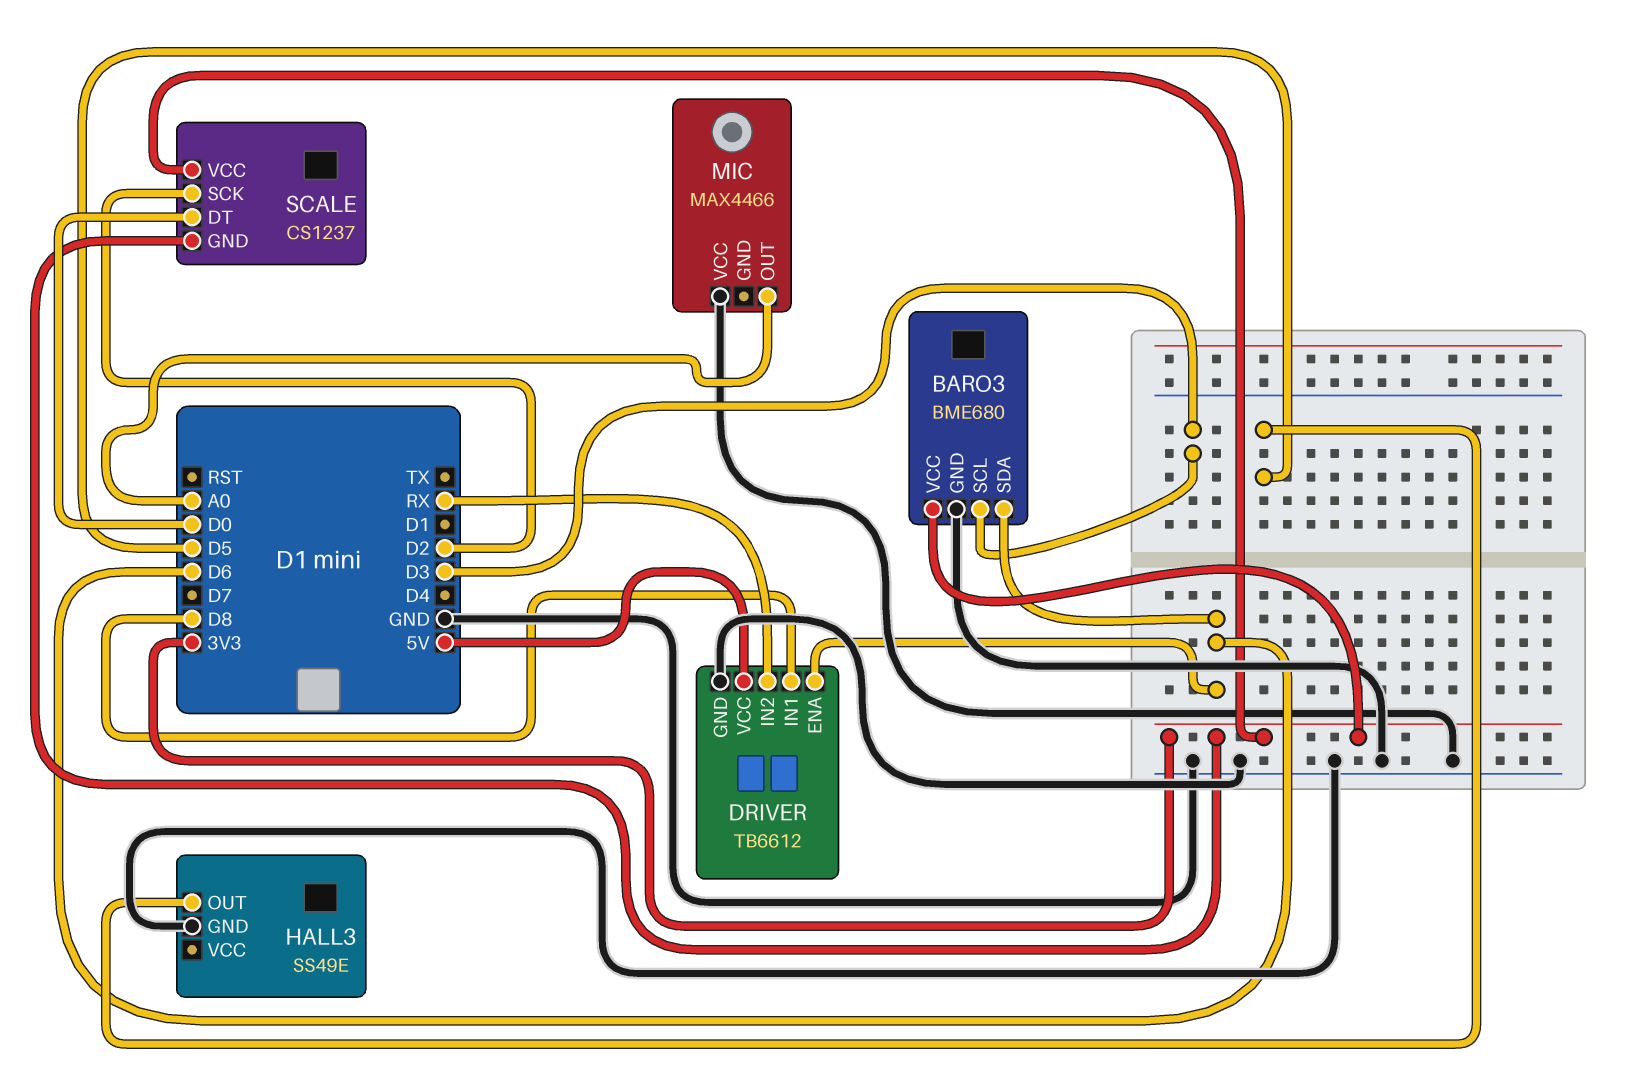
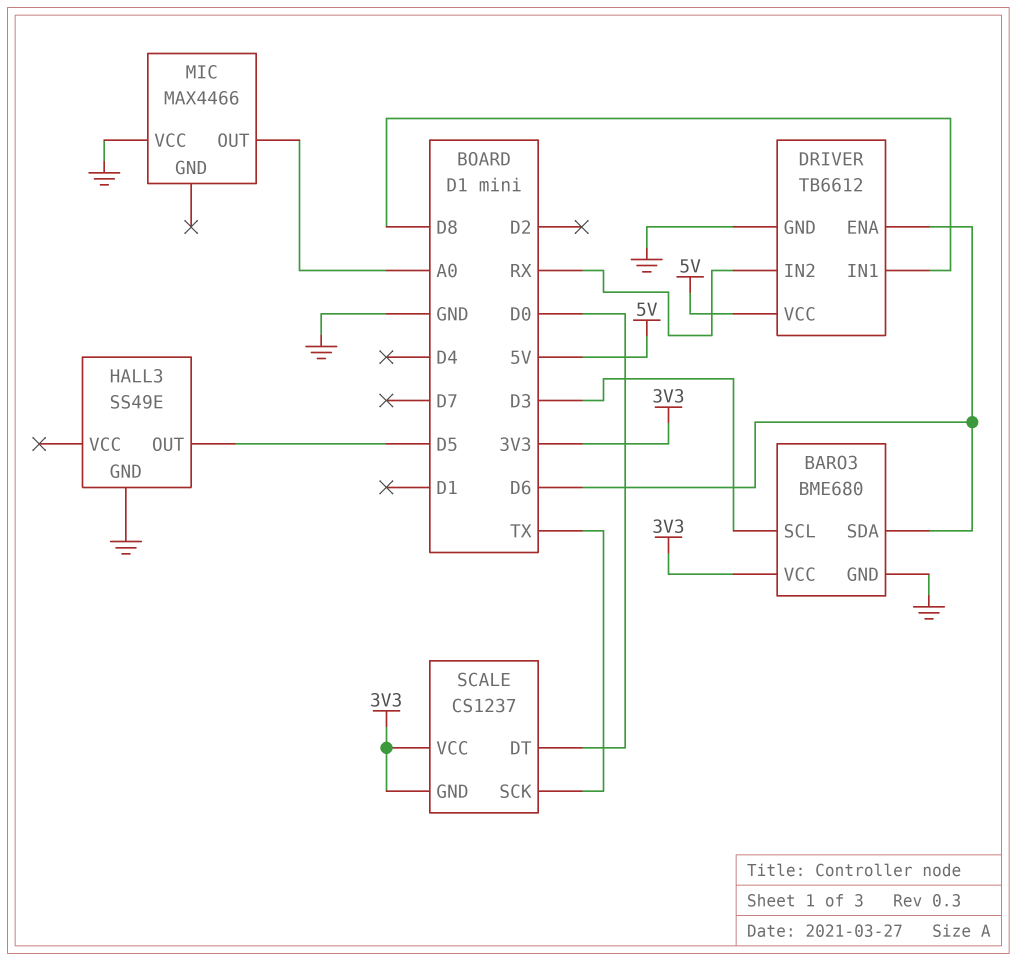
SCALE pin SCK: D2 -> TX

